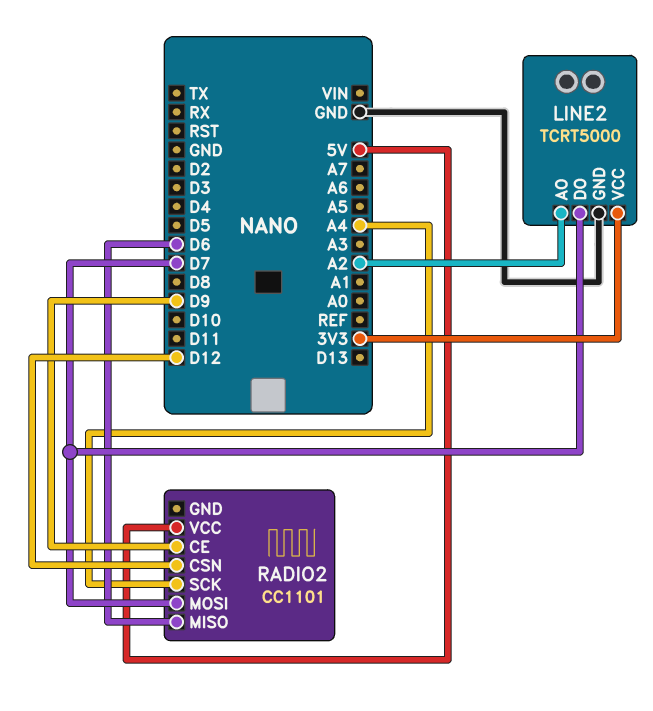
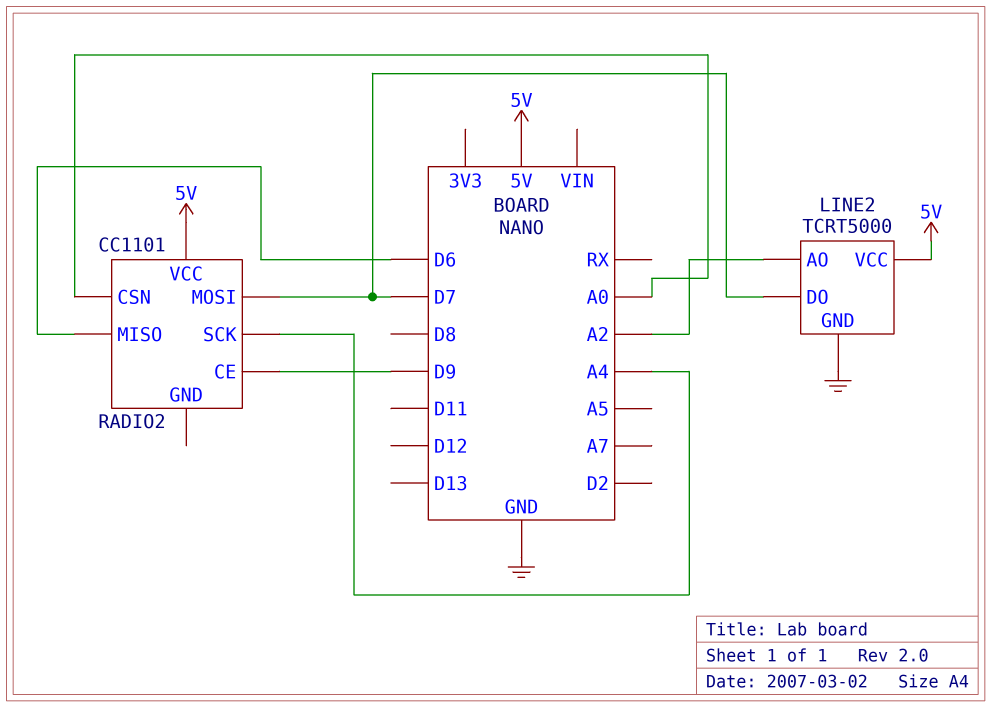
LINE2 pin VCC: 3V3 -> 5V
RADIO2 pin CSN: D12 -> A0

